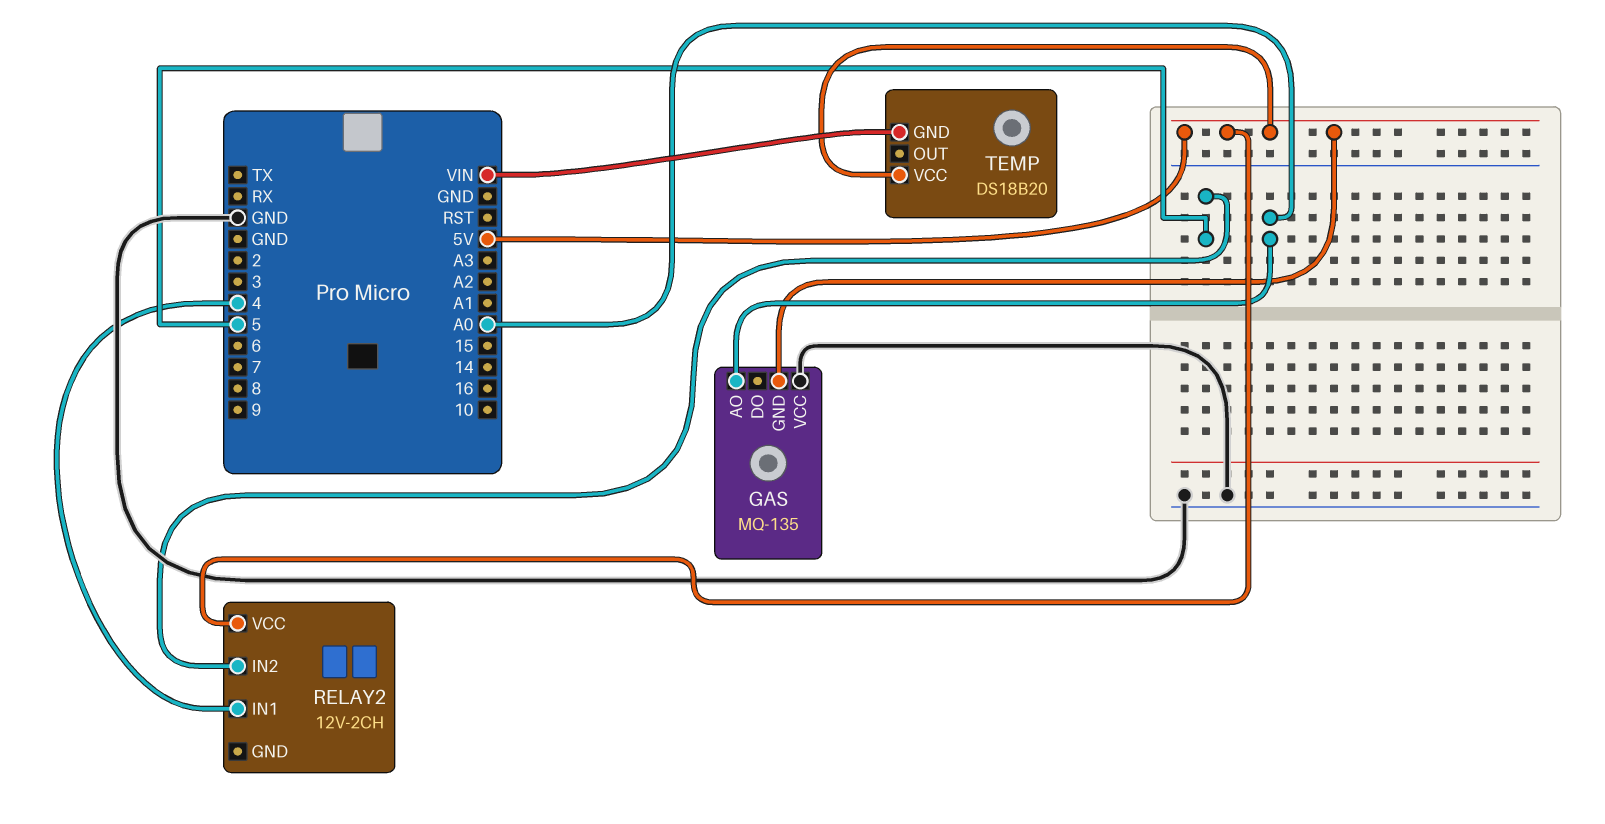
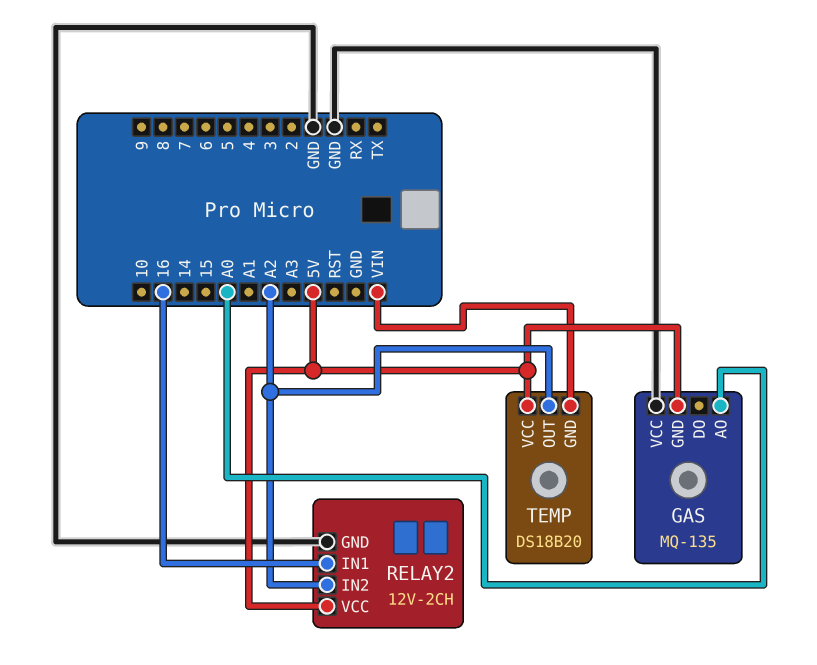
RELAY2 pin GND: none -> GND
RELAY2 pin IN1: 4 -> 16
RELAY2 pin IN2: 5 -> A2
TEMP pin OUT: none -> A2

